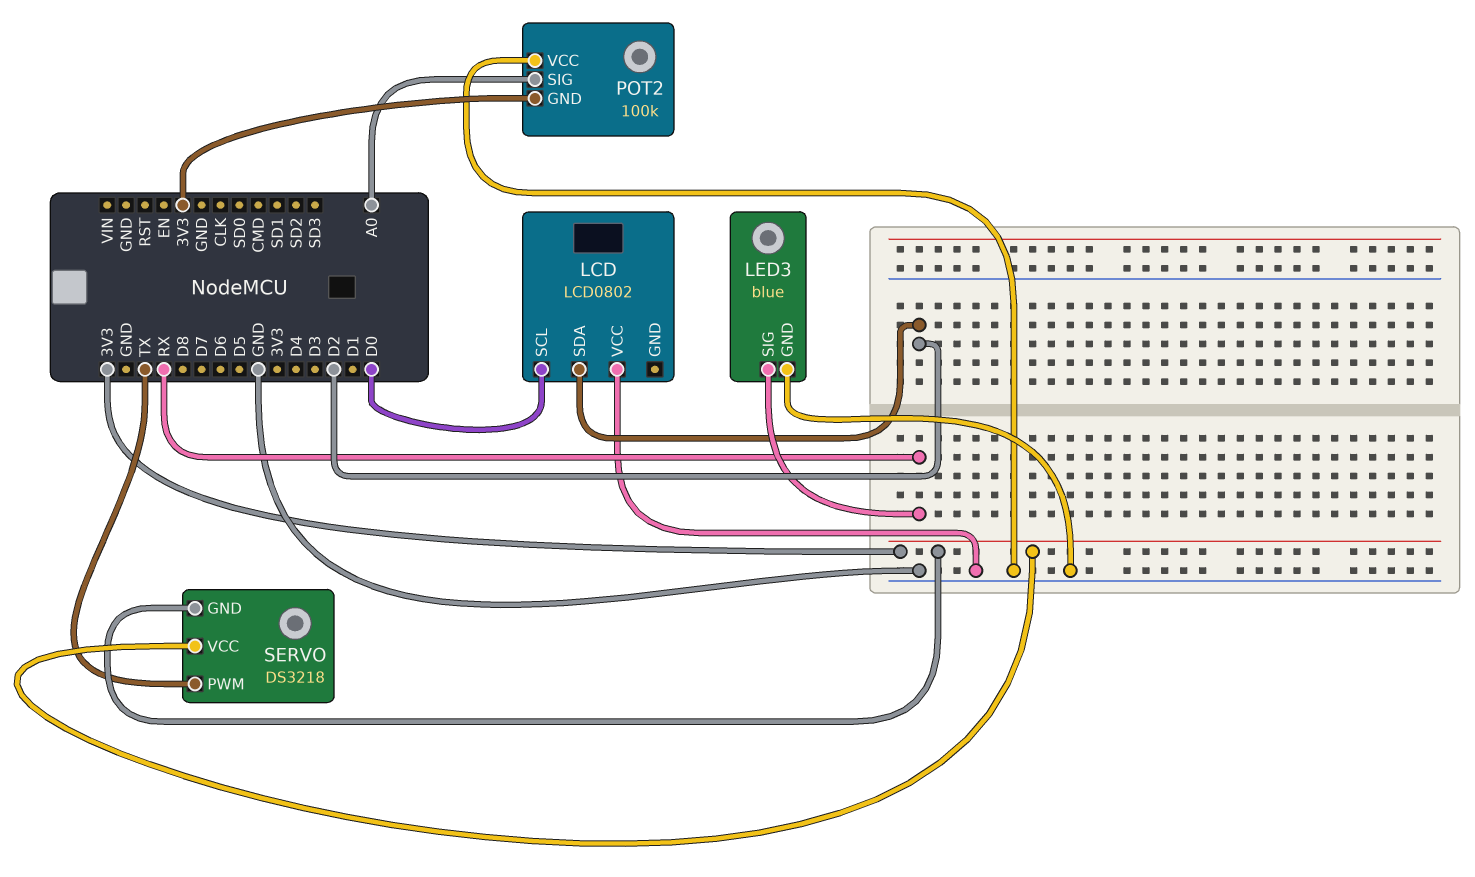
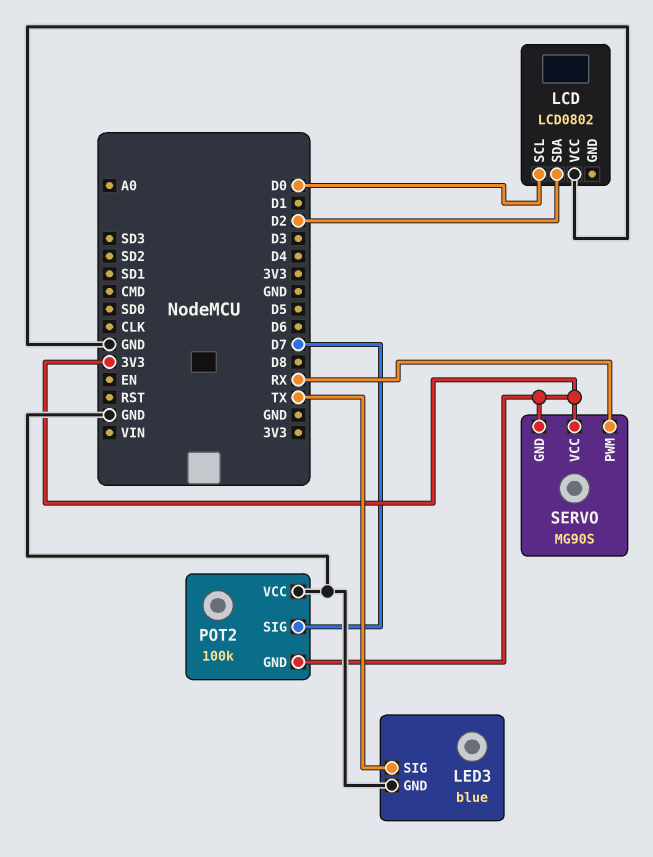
LED3 pin SIG: RX -> TX
POT2 pin SIG: A0 -> D7
SERVO: DS3218 -> MG90S
SERVO pin PWM: TX -> RX

